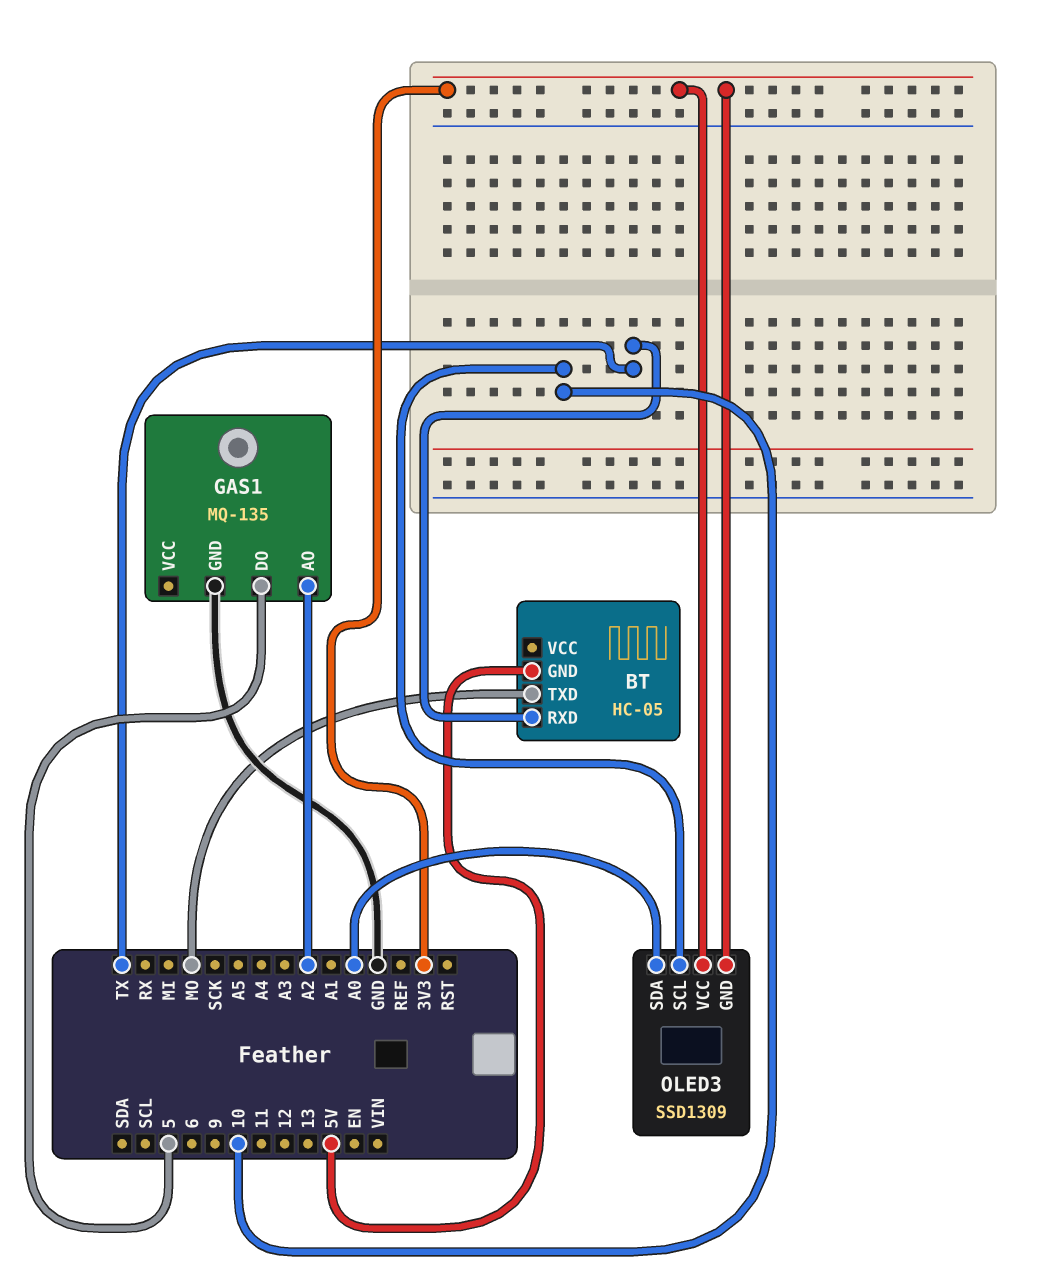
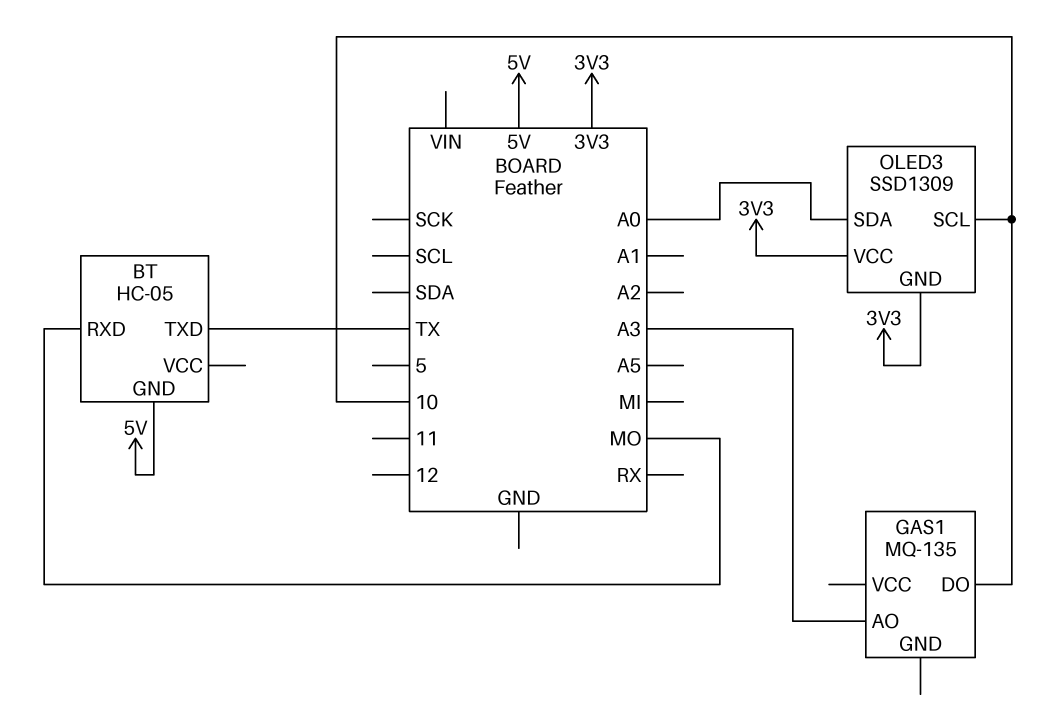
BT pin RXD: TX -> MO
BT pin TXD: MO -> TX
GAS1 pin AO: A2 -> A3
GAS1 pin DO: 5 -> 10
GAS1 pin GND: GND -> none

